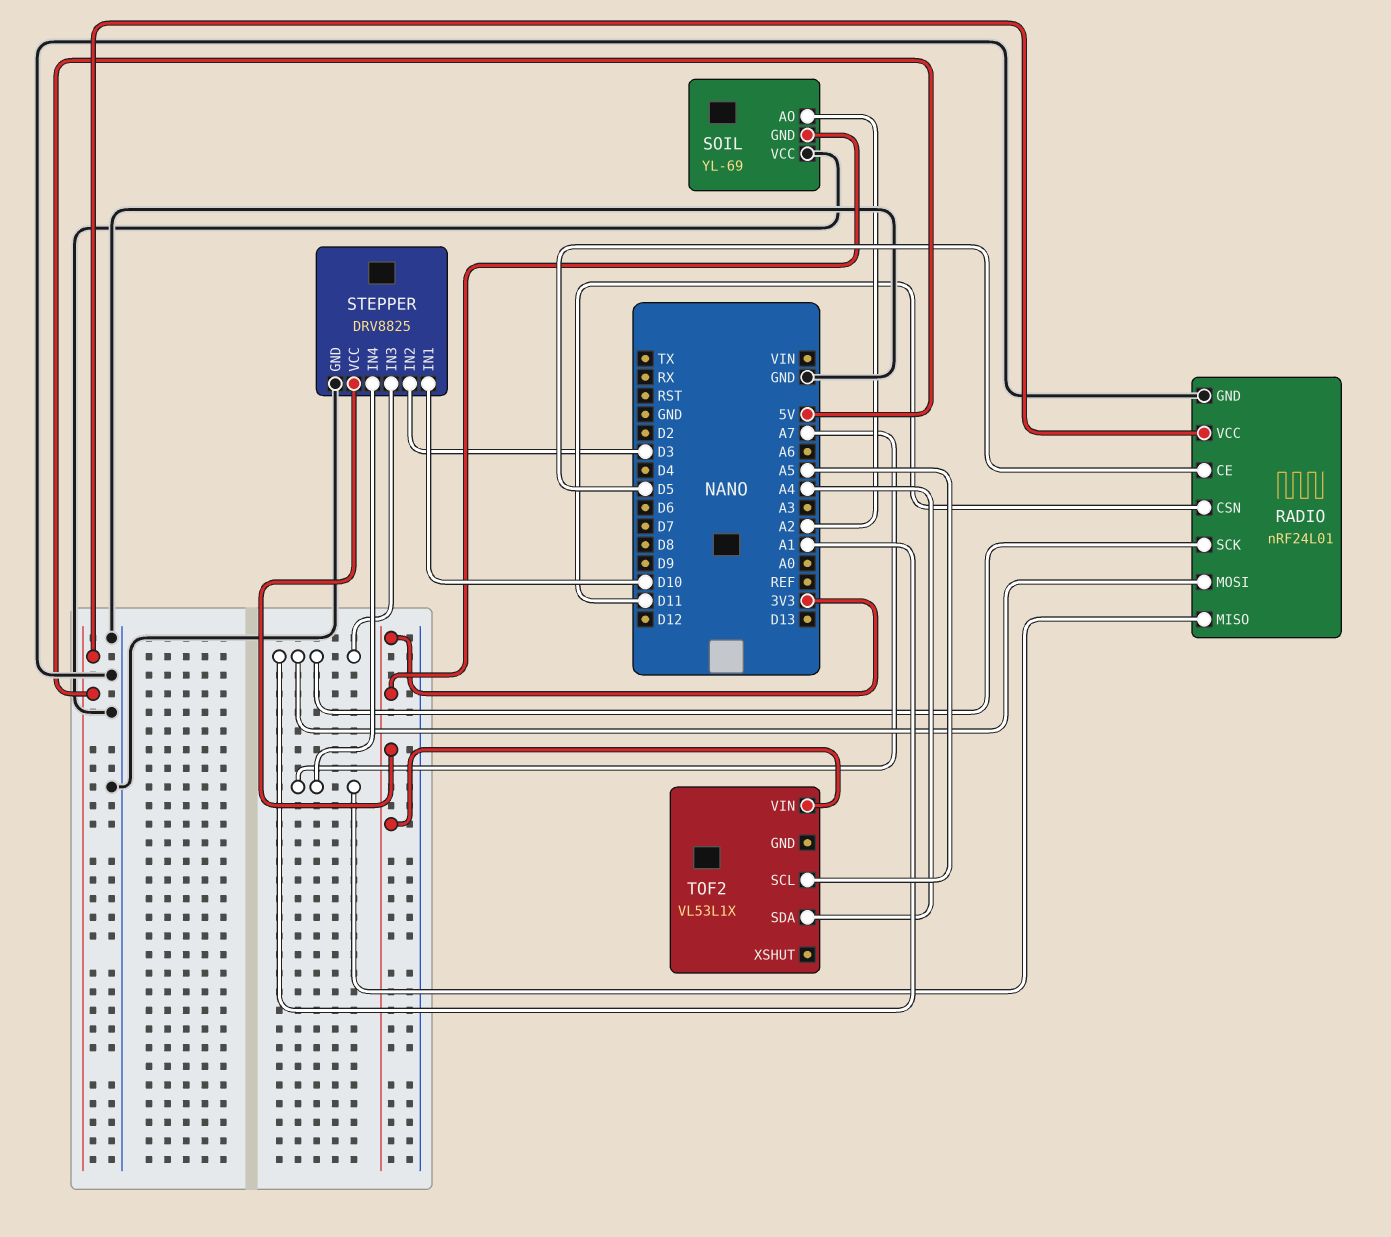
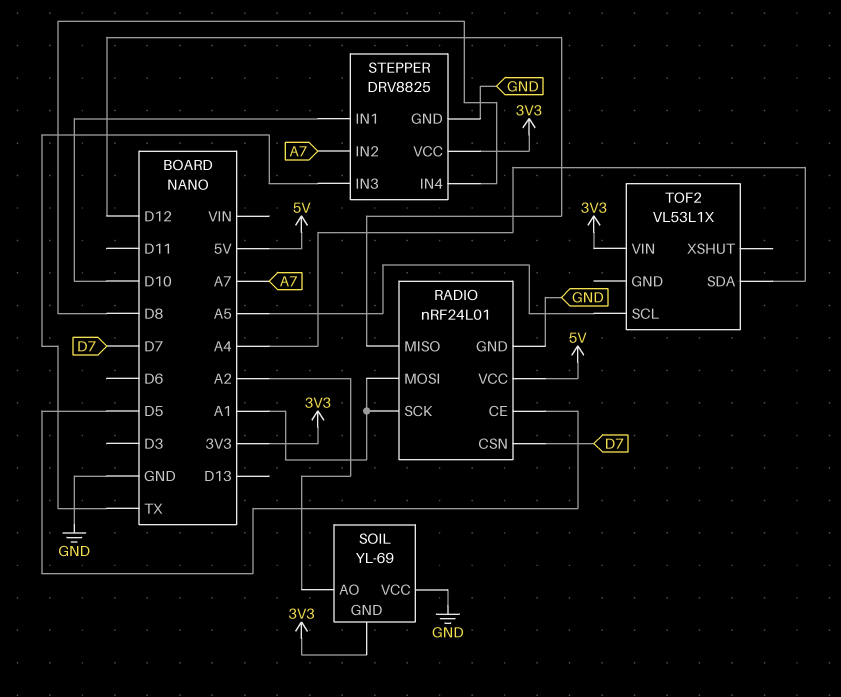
RADIO pin CSN: D11 -> D7
RADIO pin MISO: A7 -> D12
STEPPER pin IN2: D3 -> A7
STEPPER pin IN3: A1 -> TX
STEPPER pin IN4: A7 -> D8

